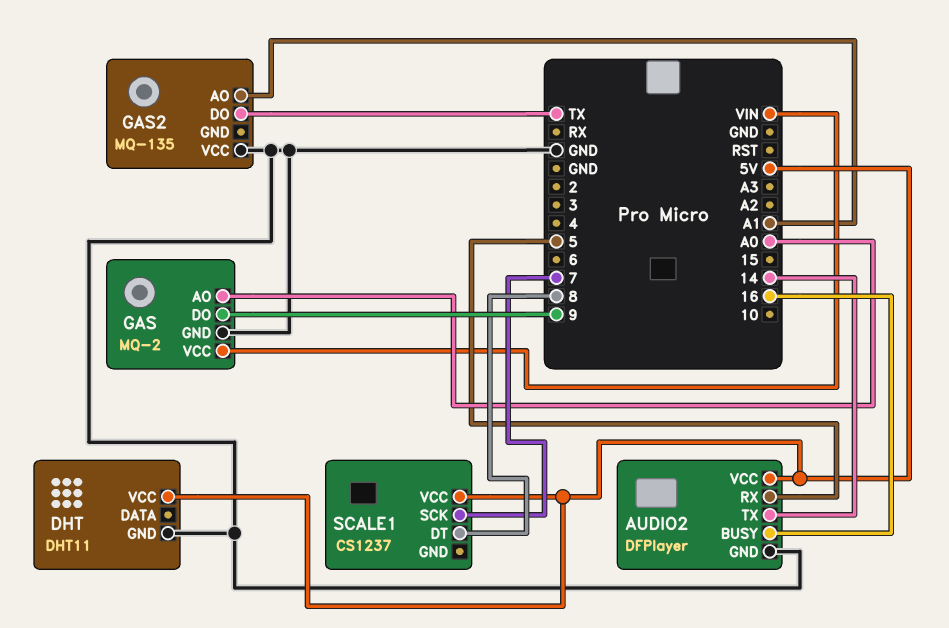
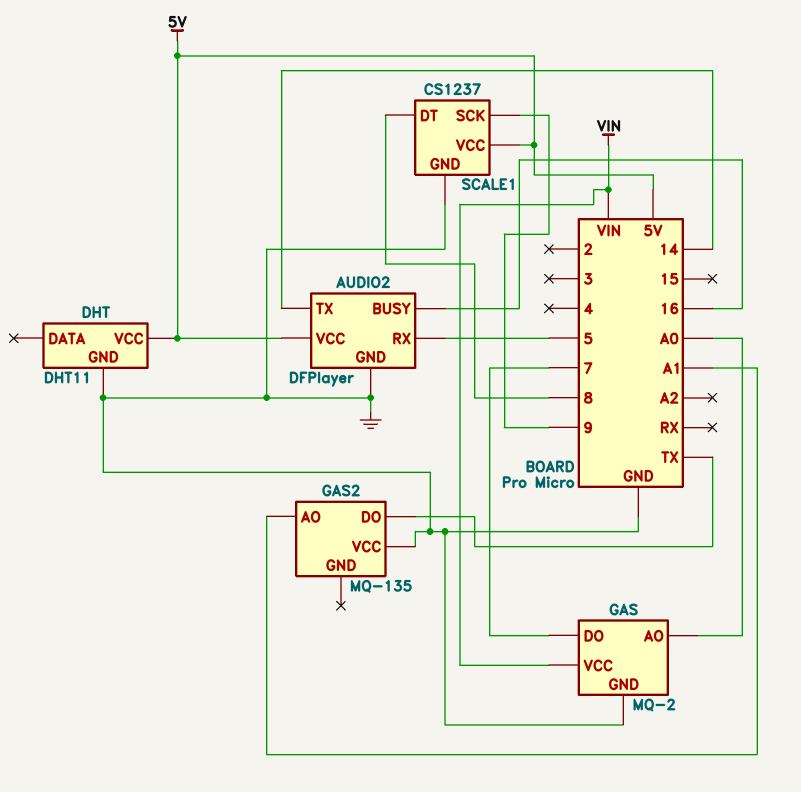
GAS pin DO: 9 -> 7
SCALE1 pin GND: none -> GND
SCALE1 pin SCK: 7 -> 9

